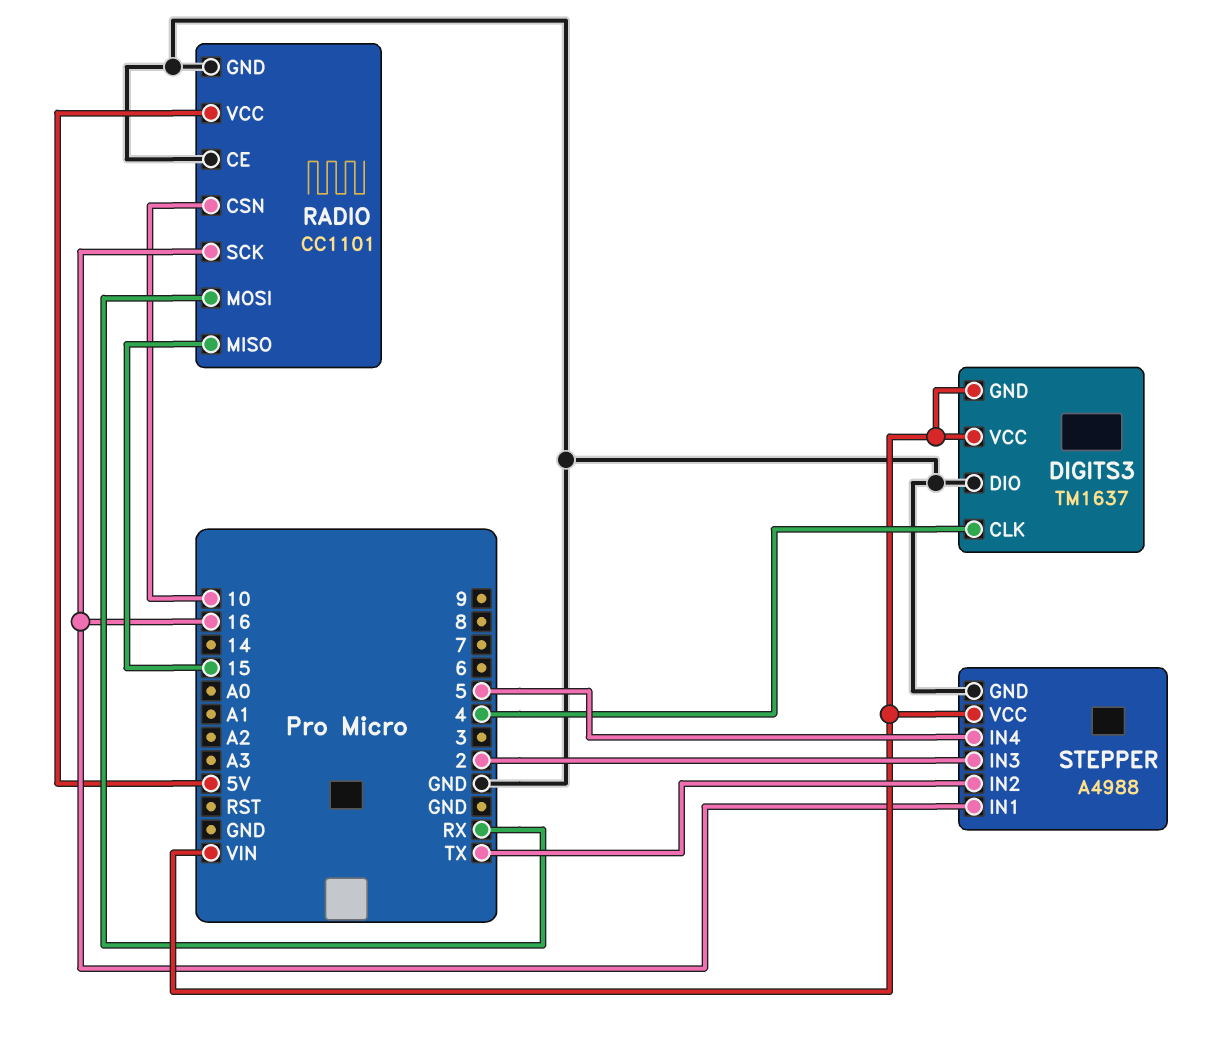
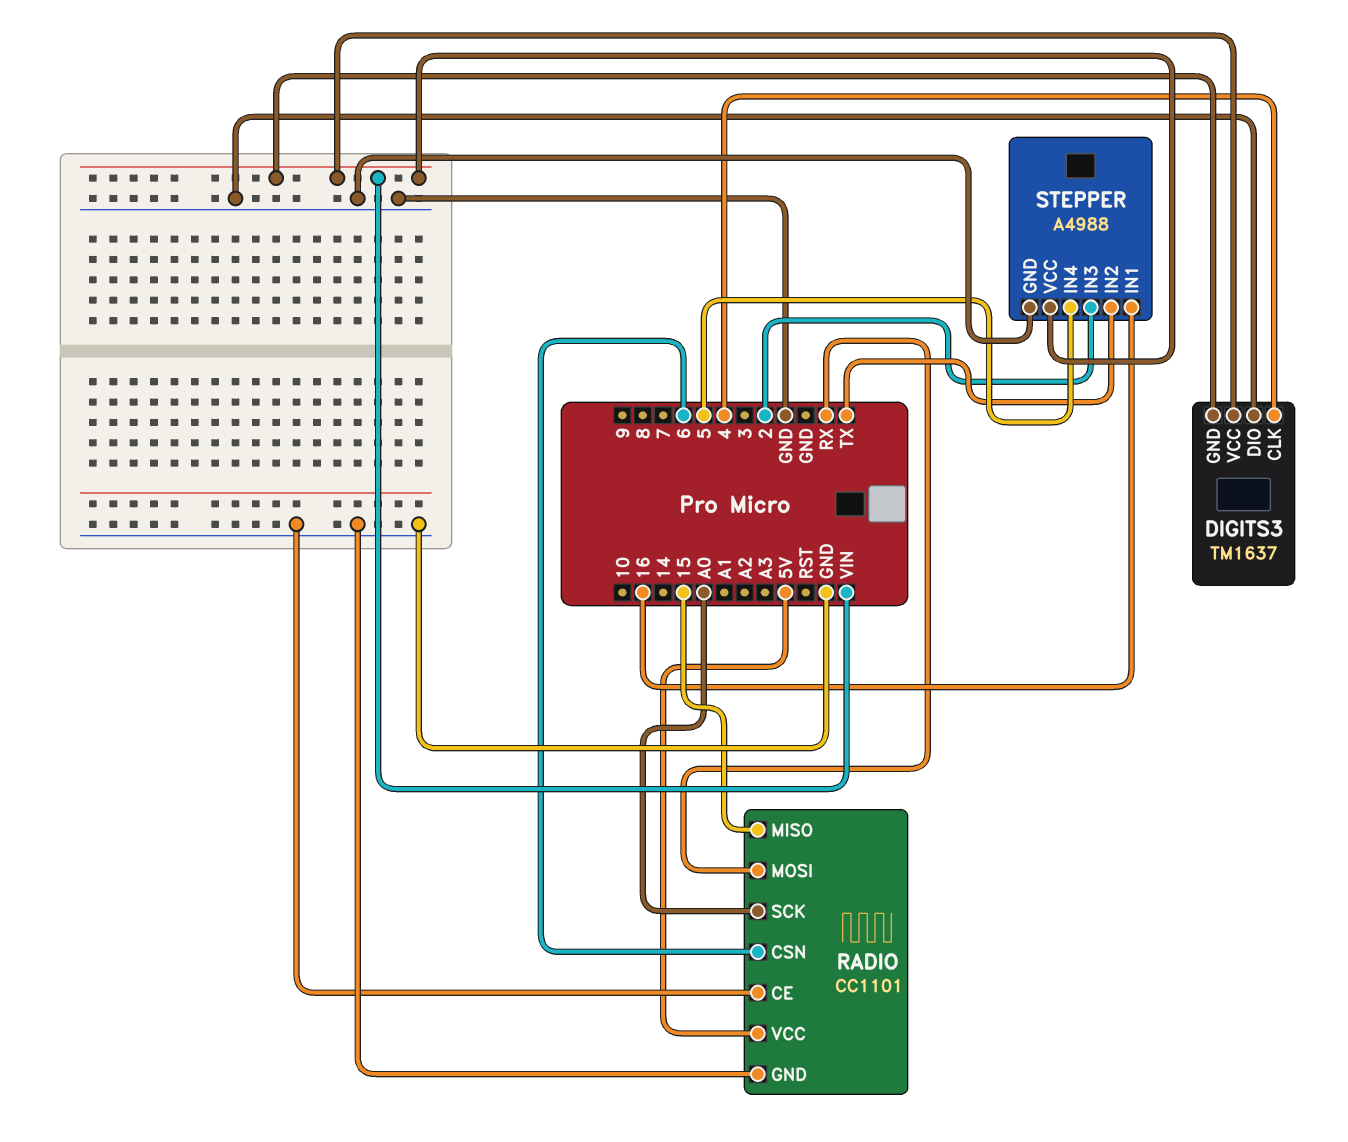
RADIO pin CSN: 10 -> 6
RADIO pin SCK: 16 -> A0

